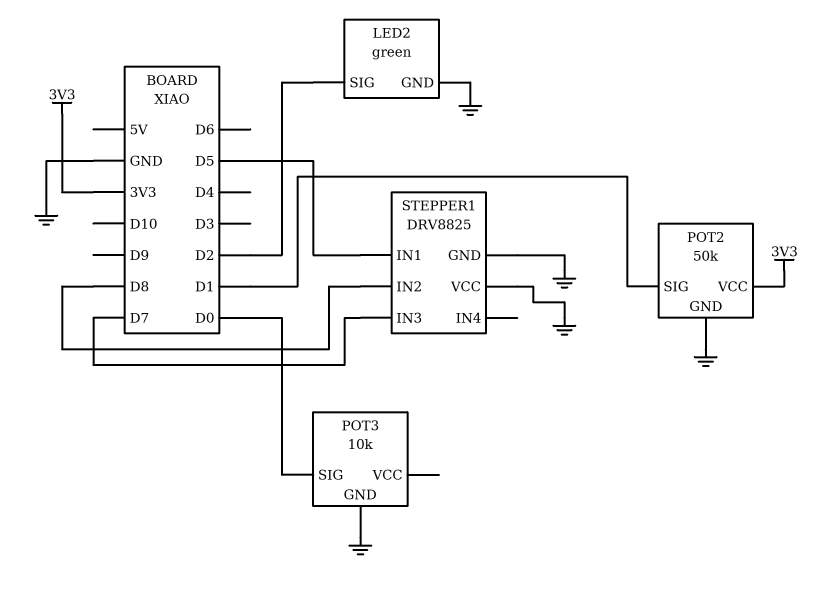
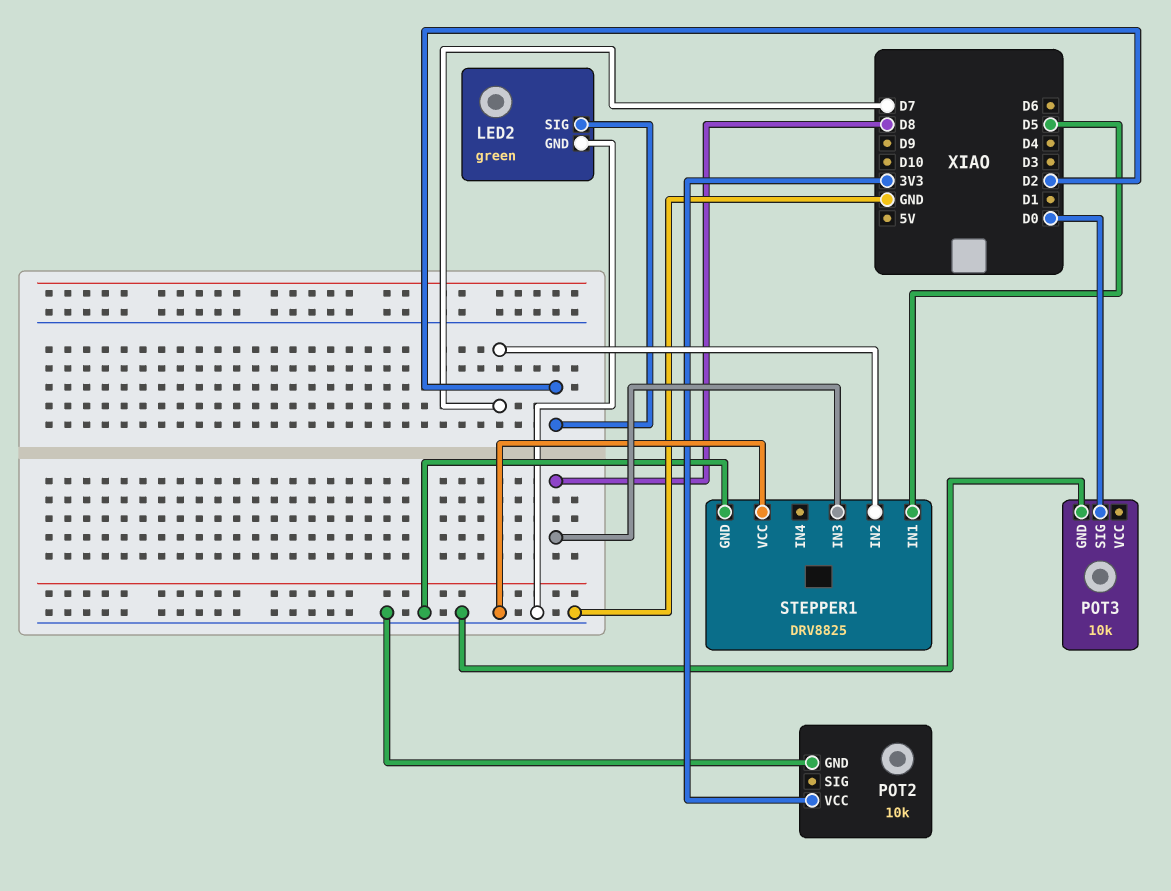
POT2: 50k -> 10k
POT2 pin SIG: D1 -> none
STEPPER1 pin IN2: D8 -> D7
STEPPER1 pin IN3: D7 -> D8

